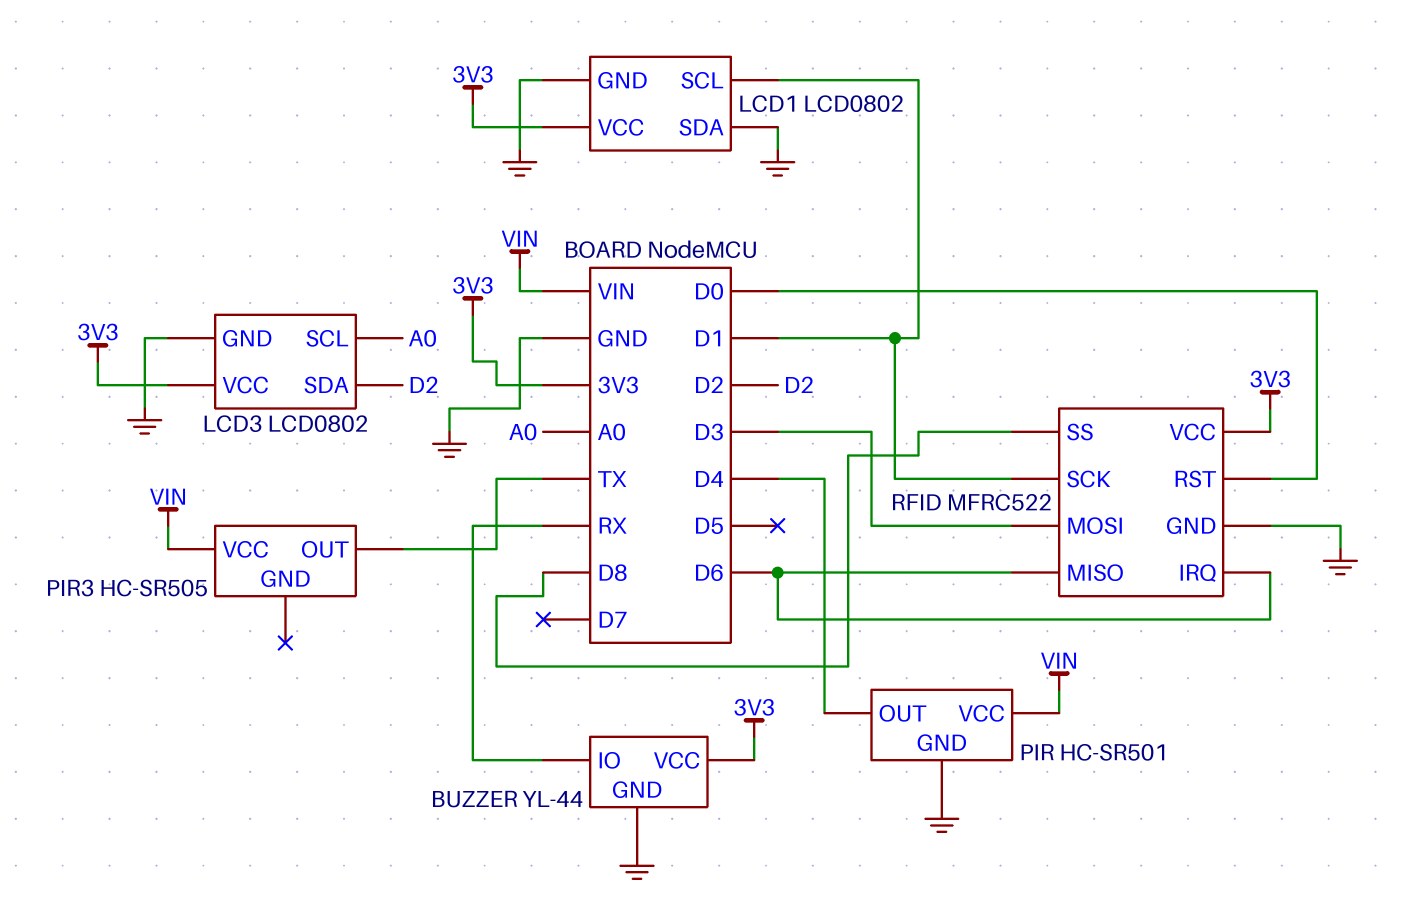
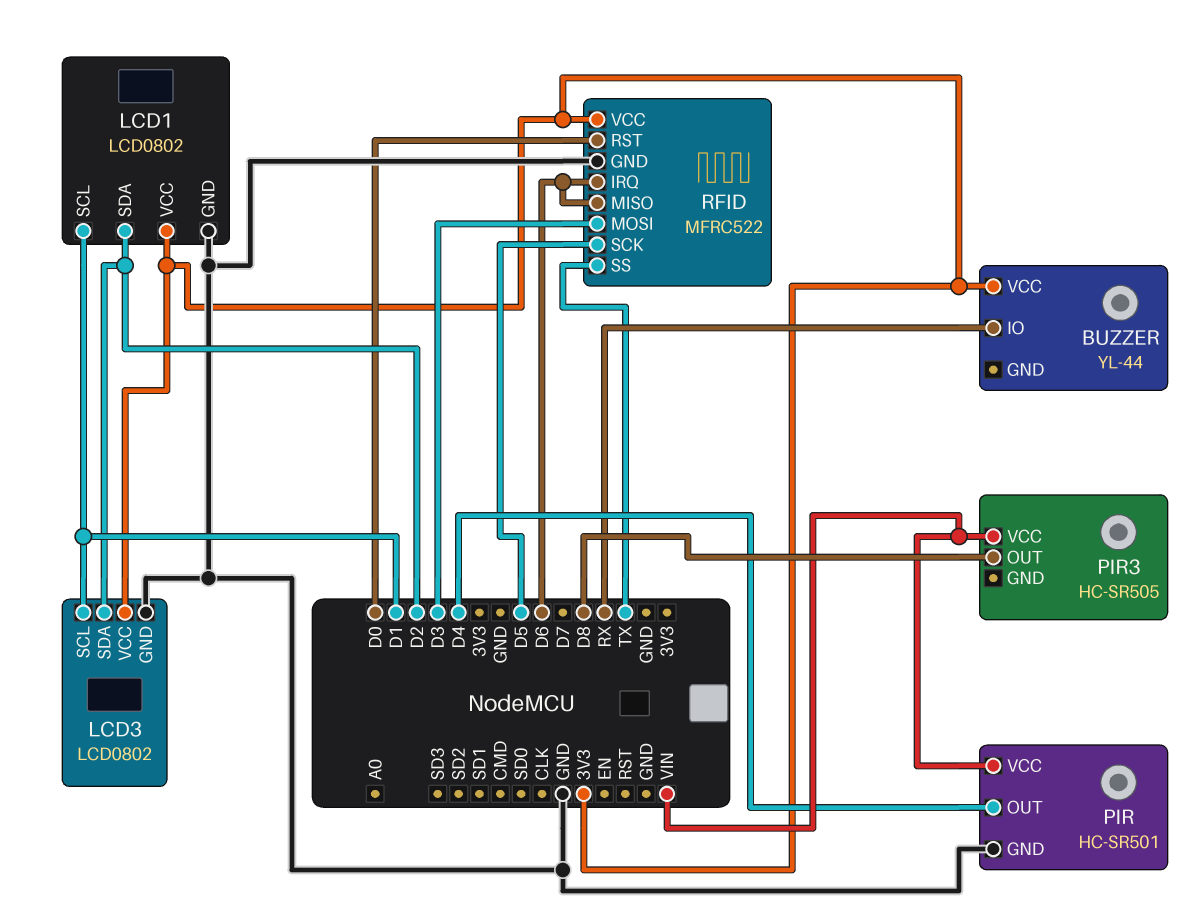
BUZZER pin GND: GND -> none
LCD1 pin SDA: GND -> D2
LCD3 pin SCL: A0 -> D1
PIR3 pin OUT: TX -> D8
RFID pin SCK: D1 -> D5
RFID pin SS: D8 -> TX

